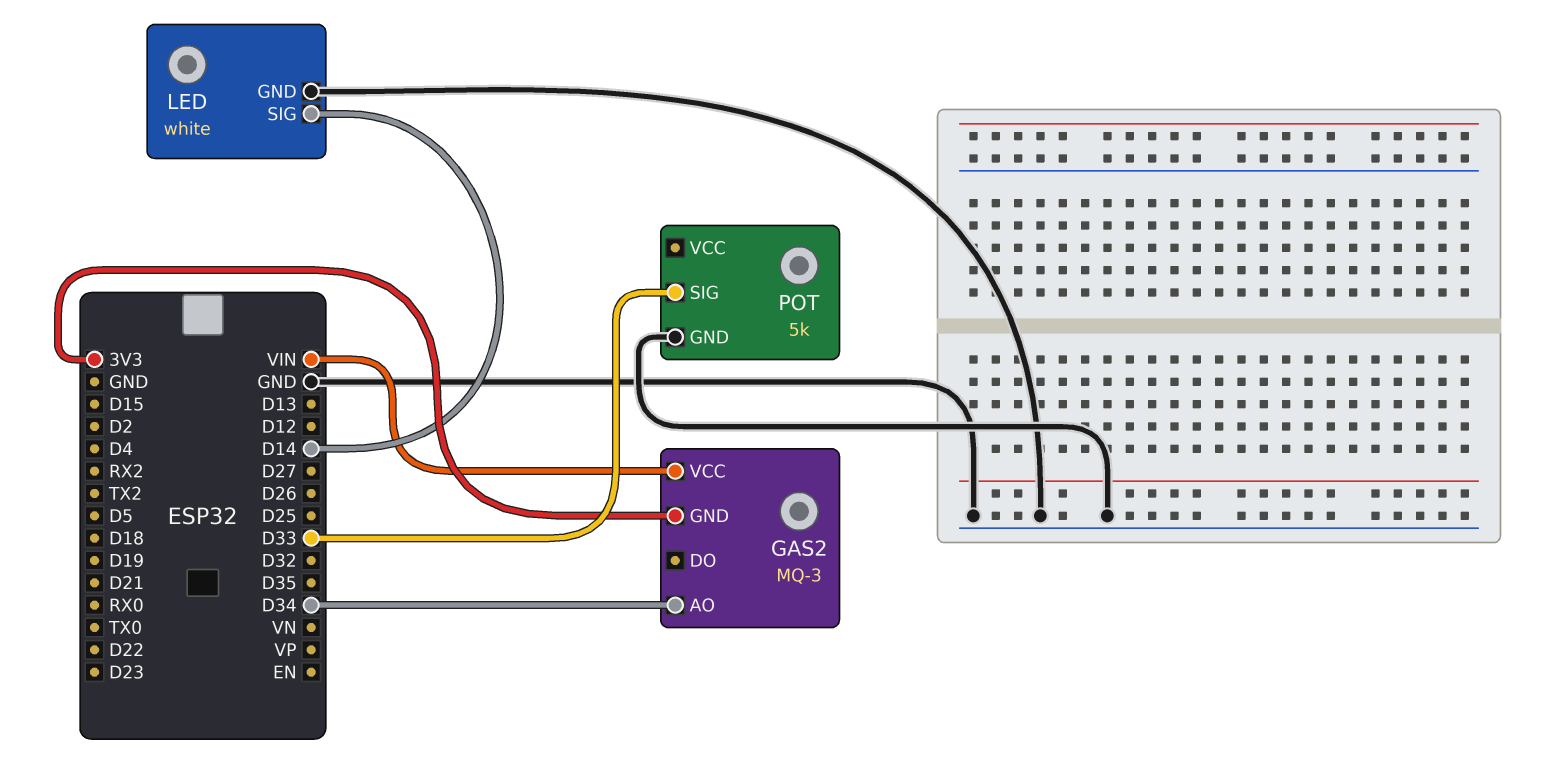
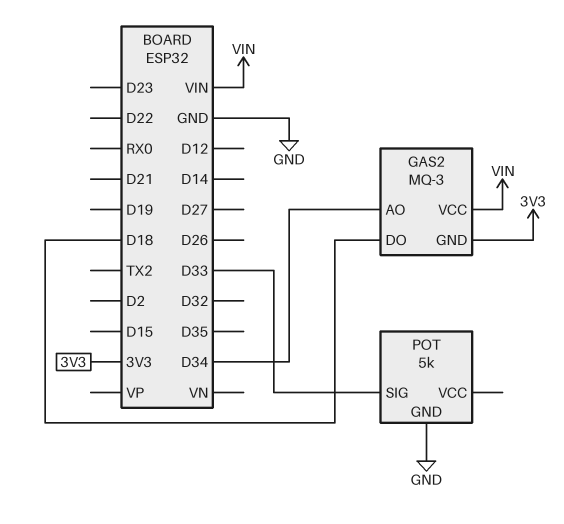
GAS2 pin DO: none -> D18
LED: white -> none
LED pin GND: GND -> none
LED pin SIG: D14 -> none

